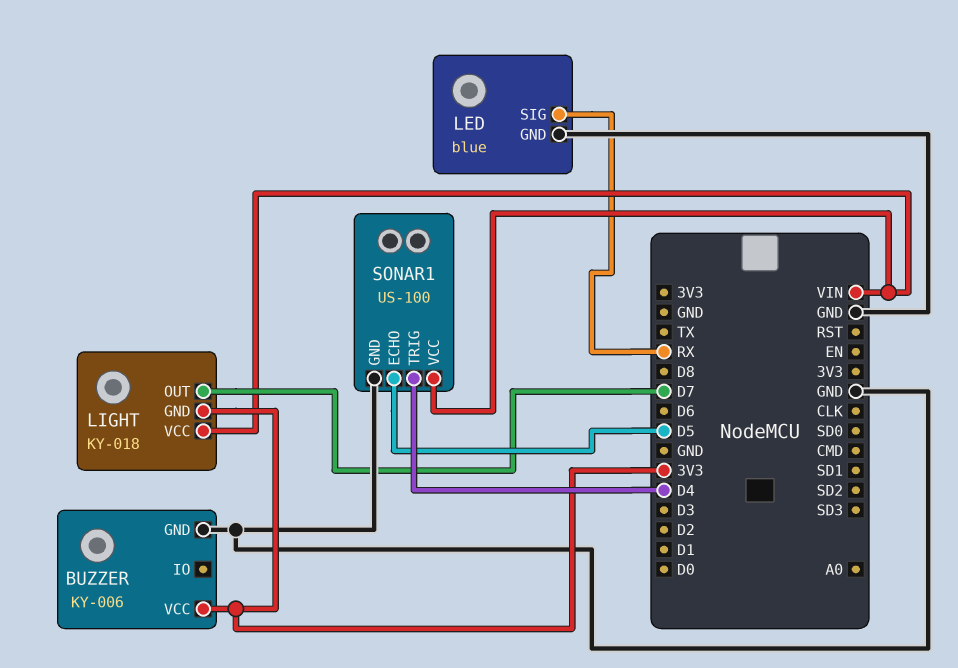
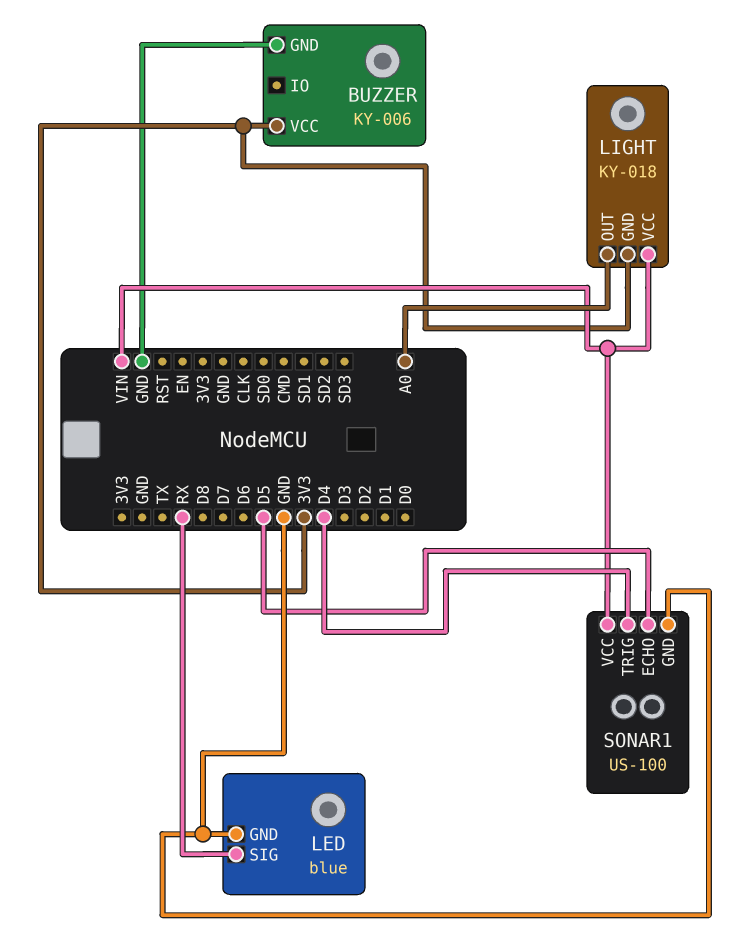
LIGHT pin OUT: D7 -> A0

